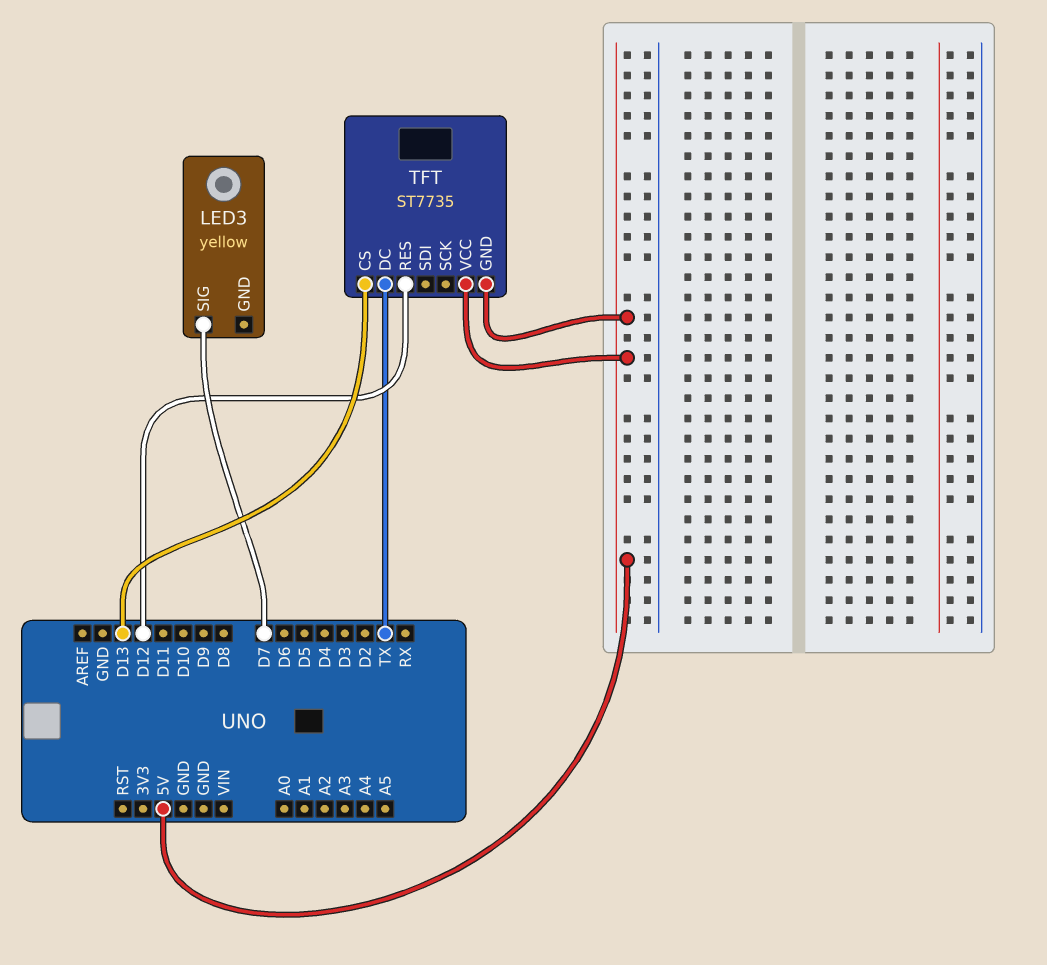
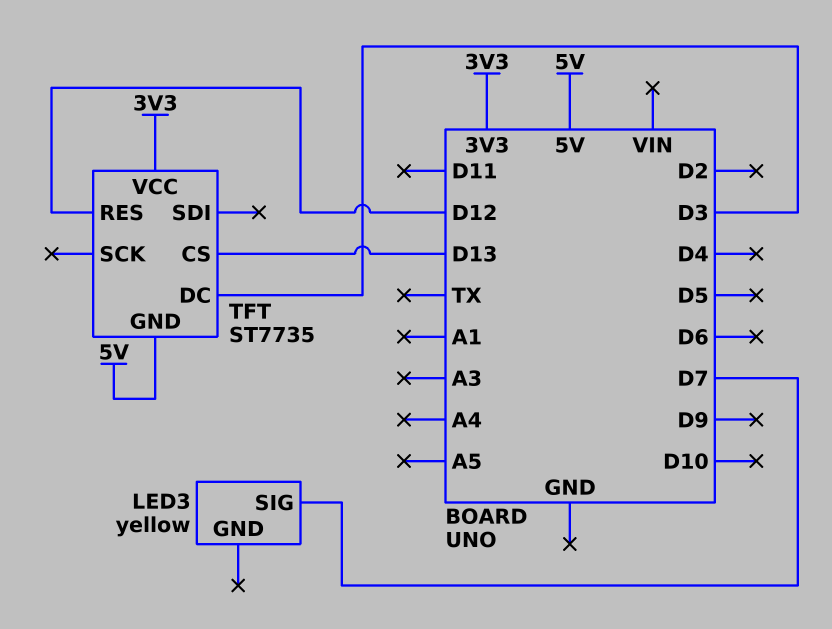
TFT pin DC: TX -> D3
TFT pin VCC: 5V -> 3V3

